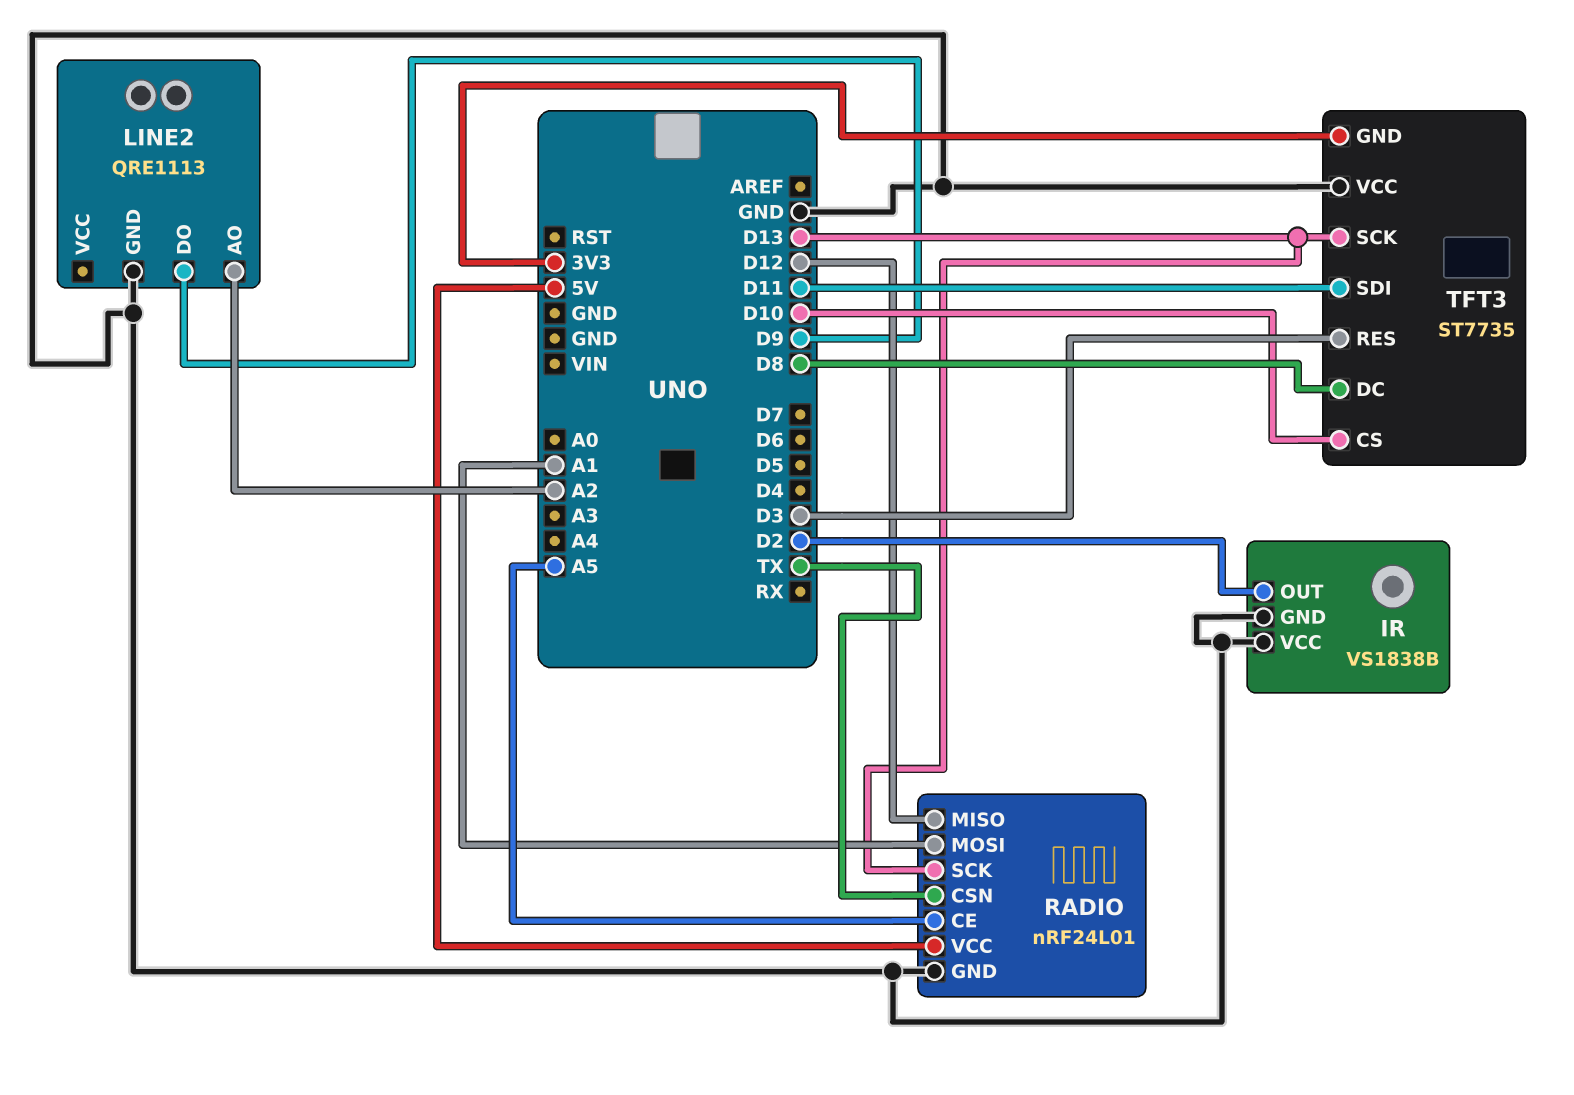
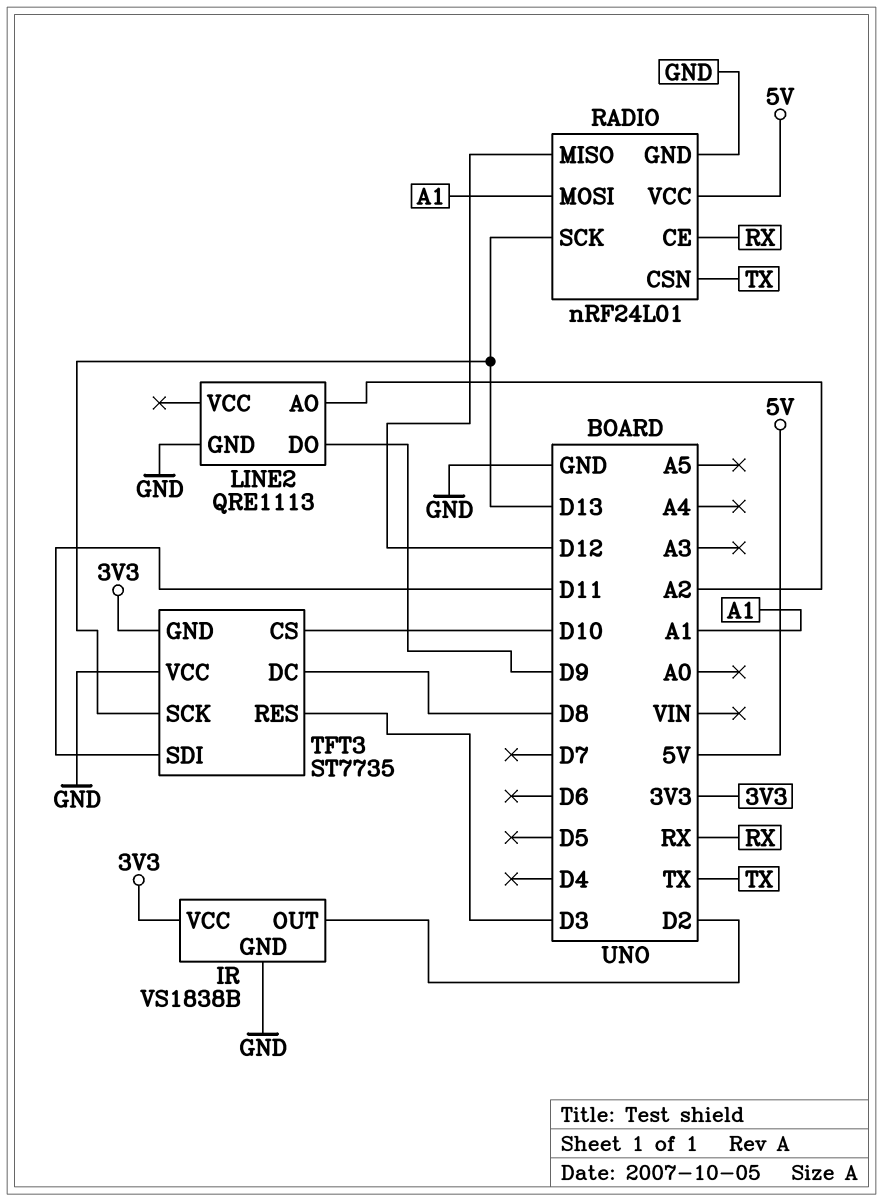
IR pin VCC: GND -> 3V3
RADIO pin CE: A5 -> RX

